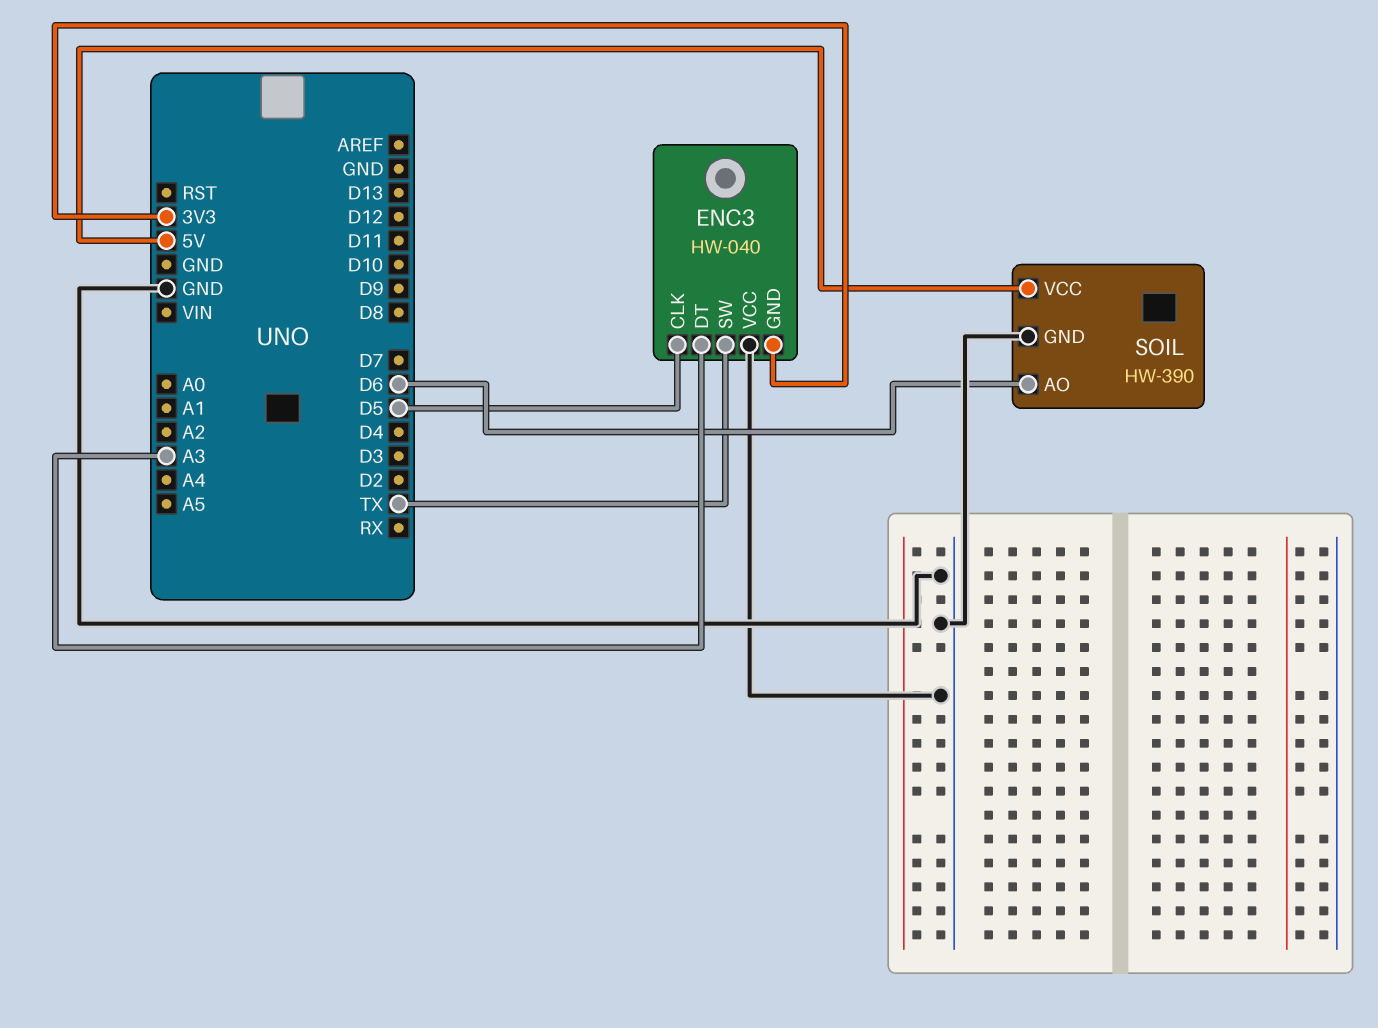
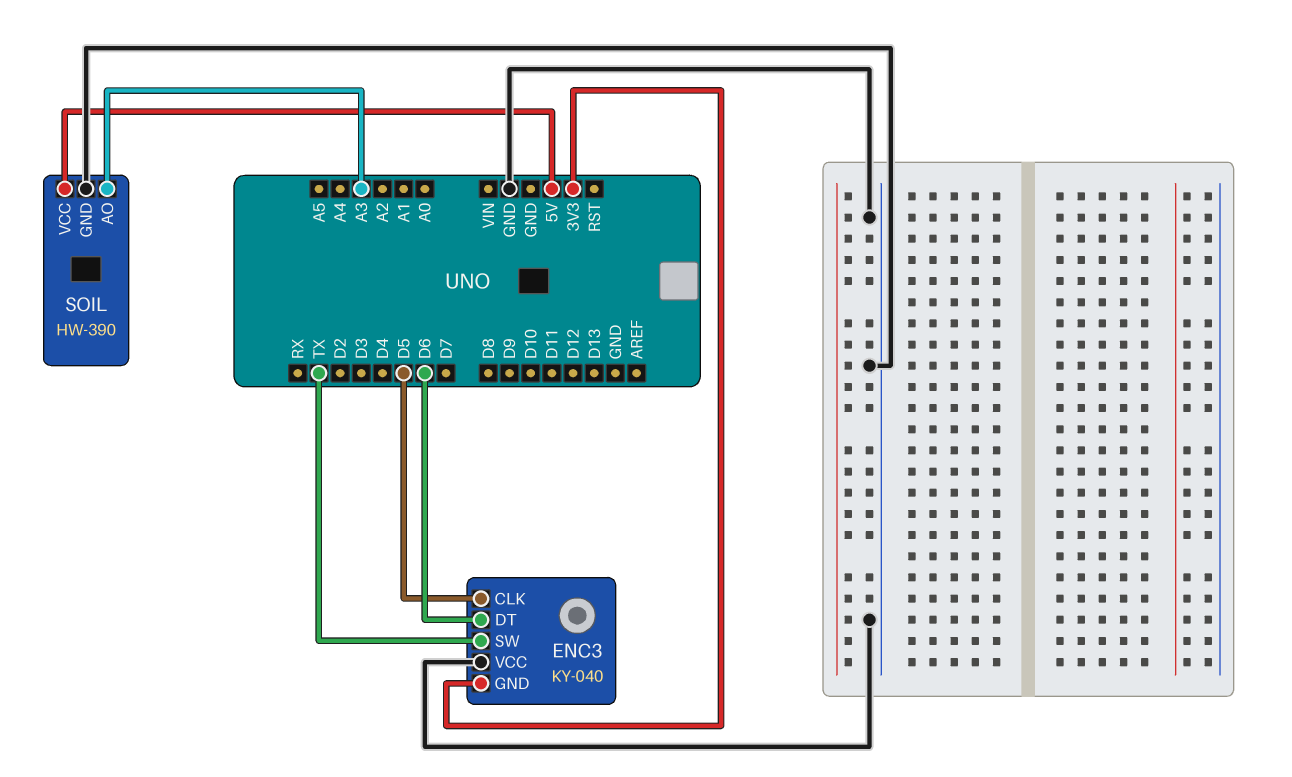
ENC3: HW-040 -> KY-040
ENC3 pin DT: A3 -> D6
SOIL pin AO: D6 -> A3

